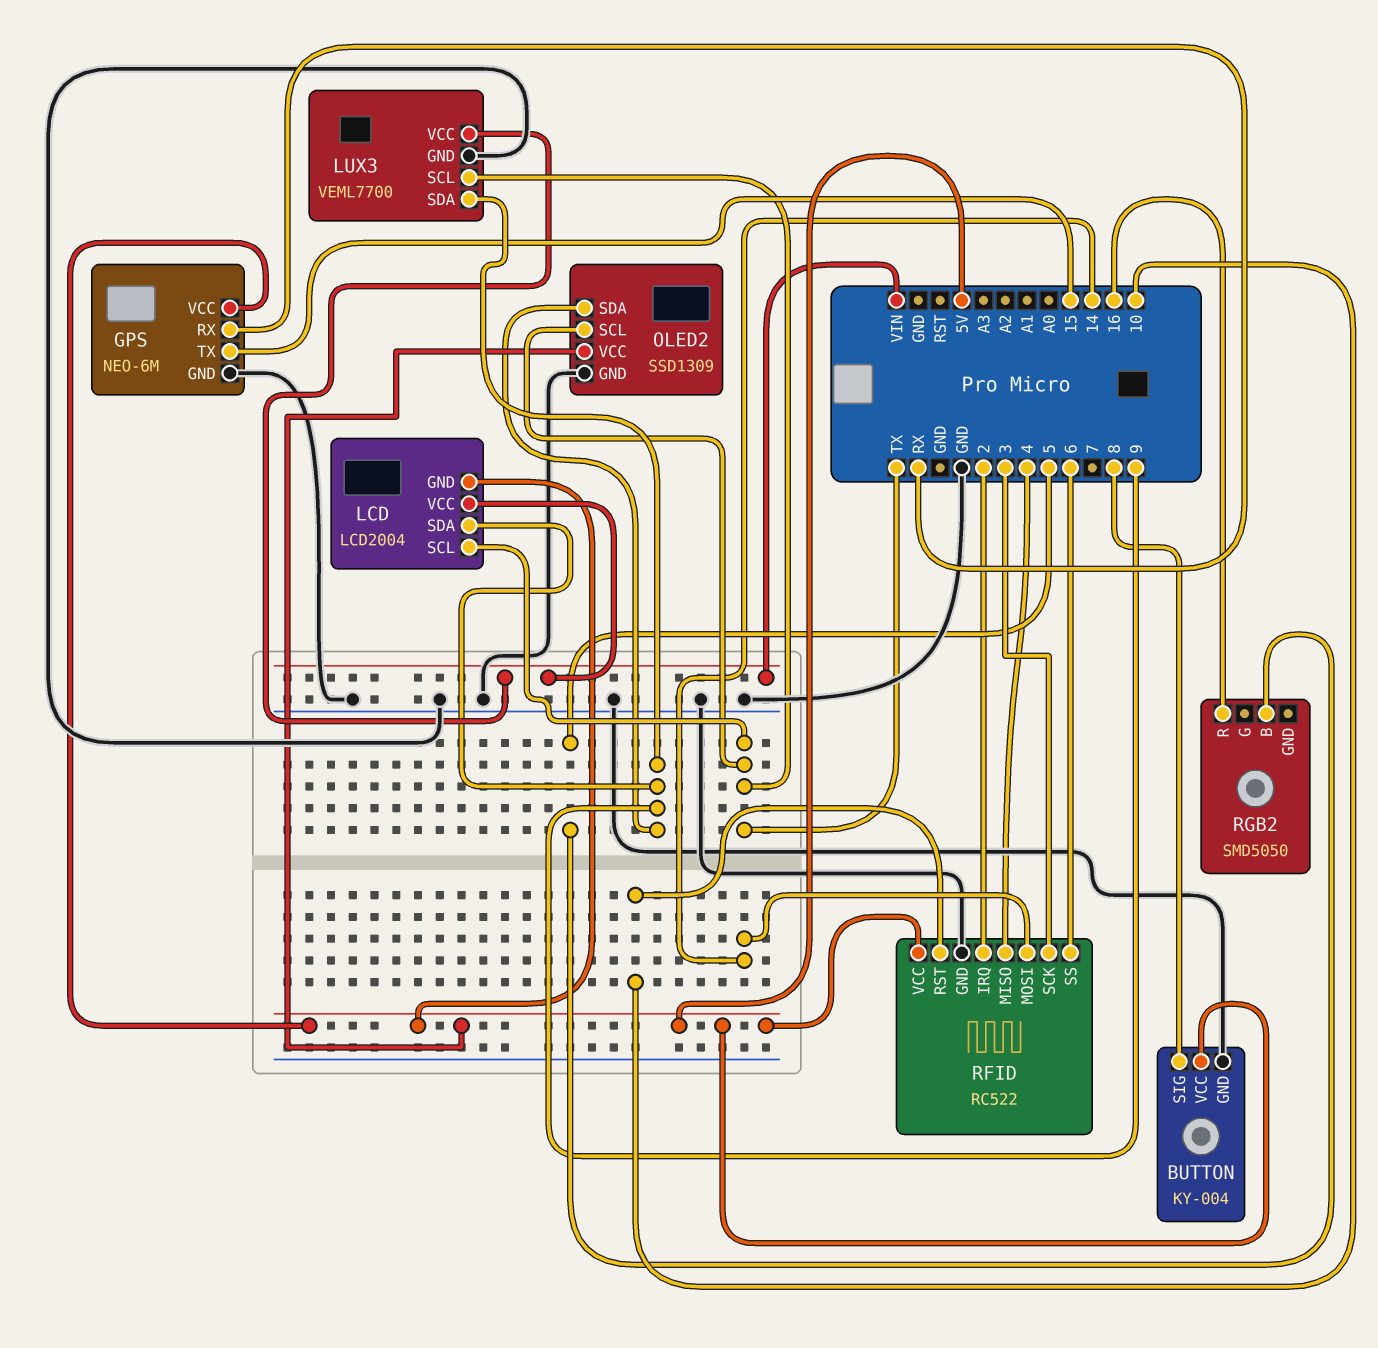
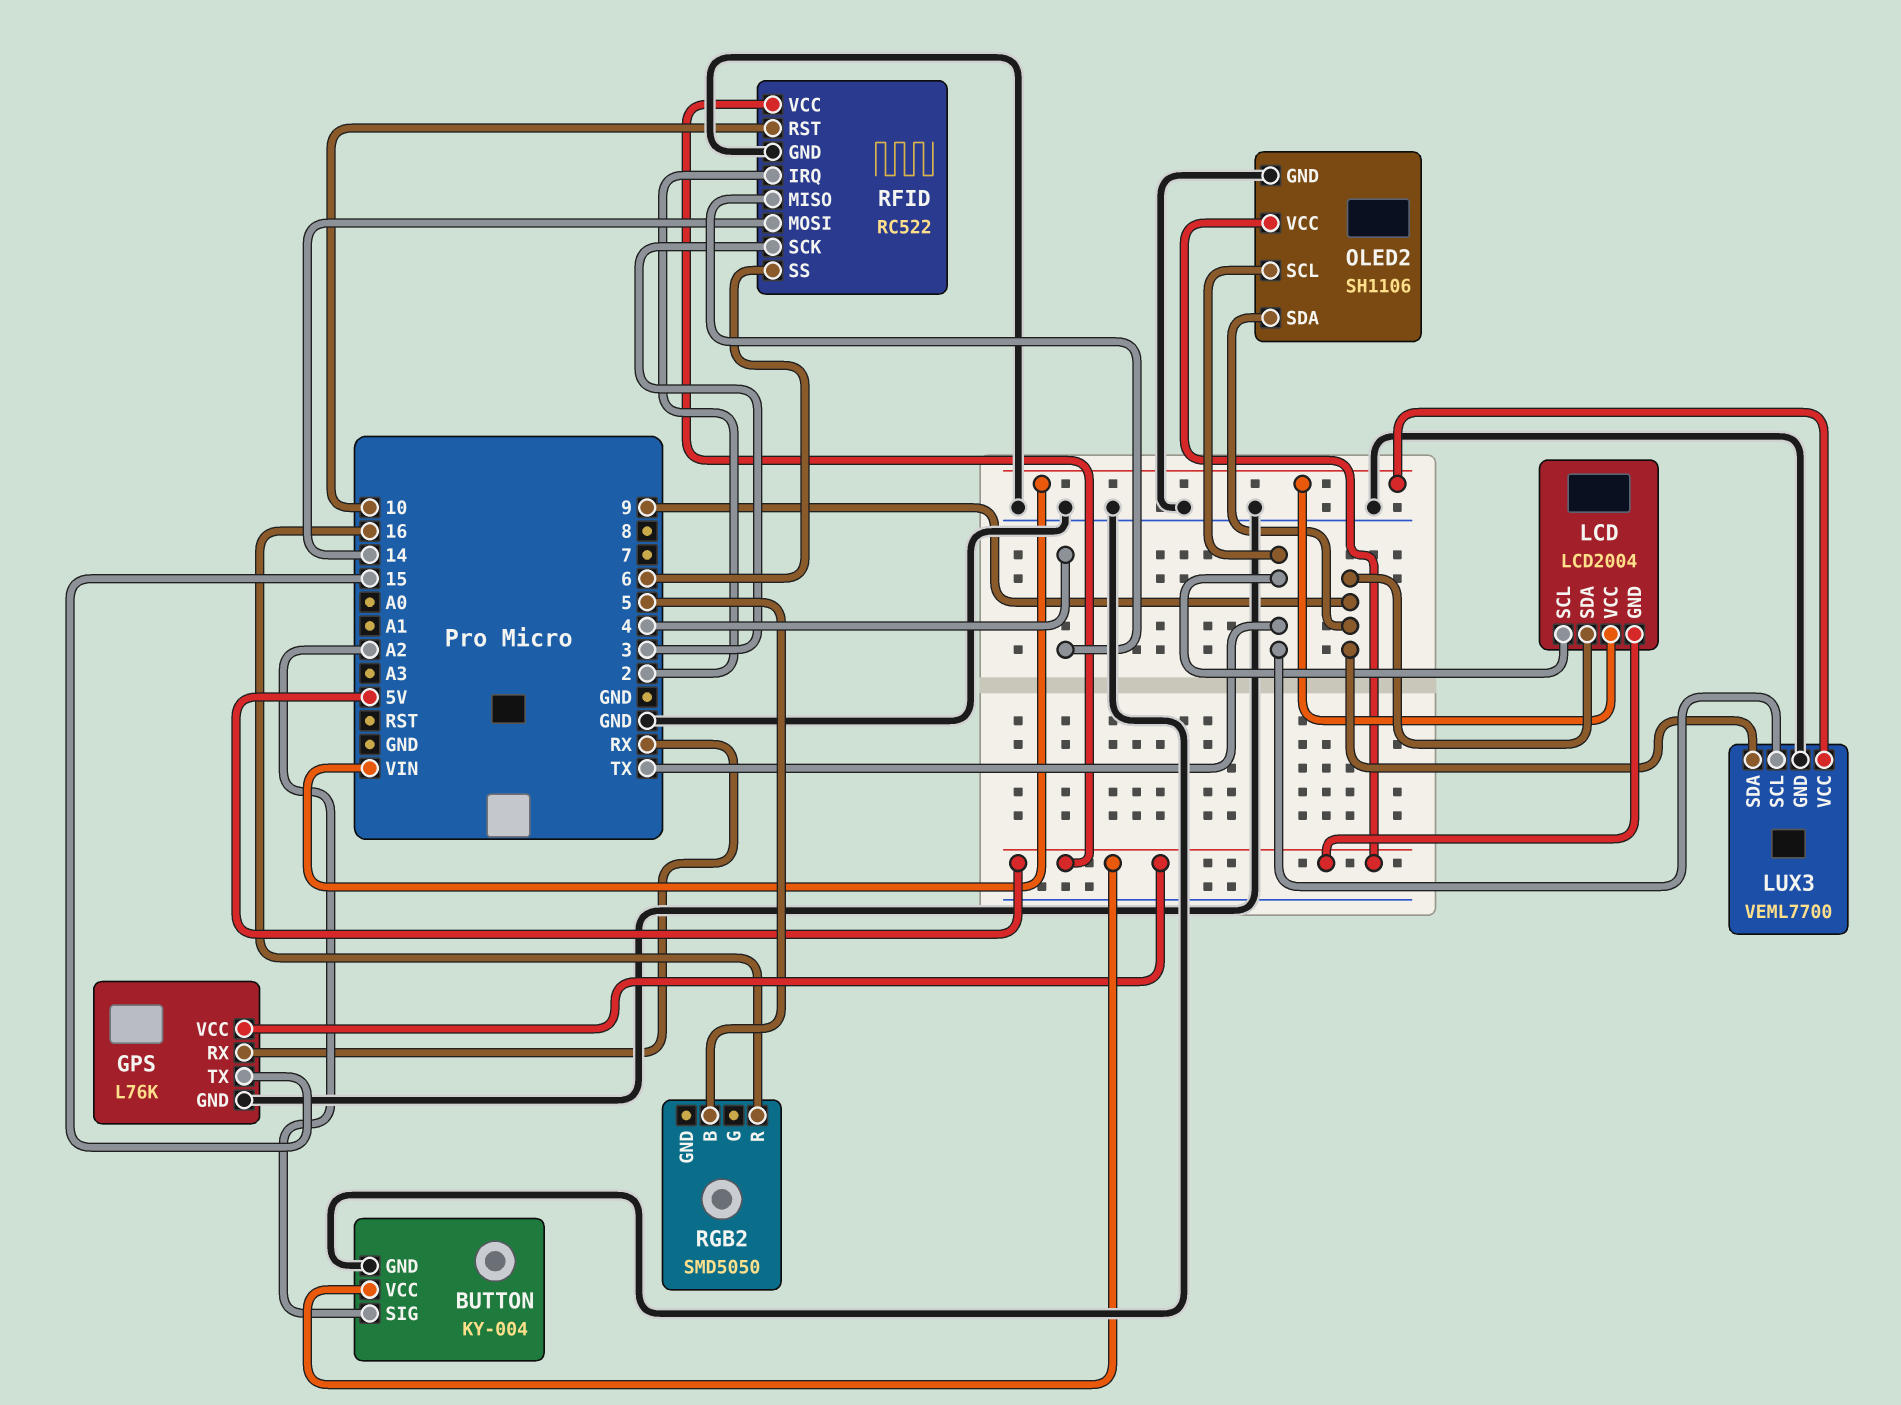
BUTTON pin SIG: 8 -> A2
GPS: NEO-6M -> L76K
OLED2: SSD1309 -> SH1106

